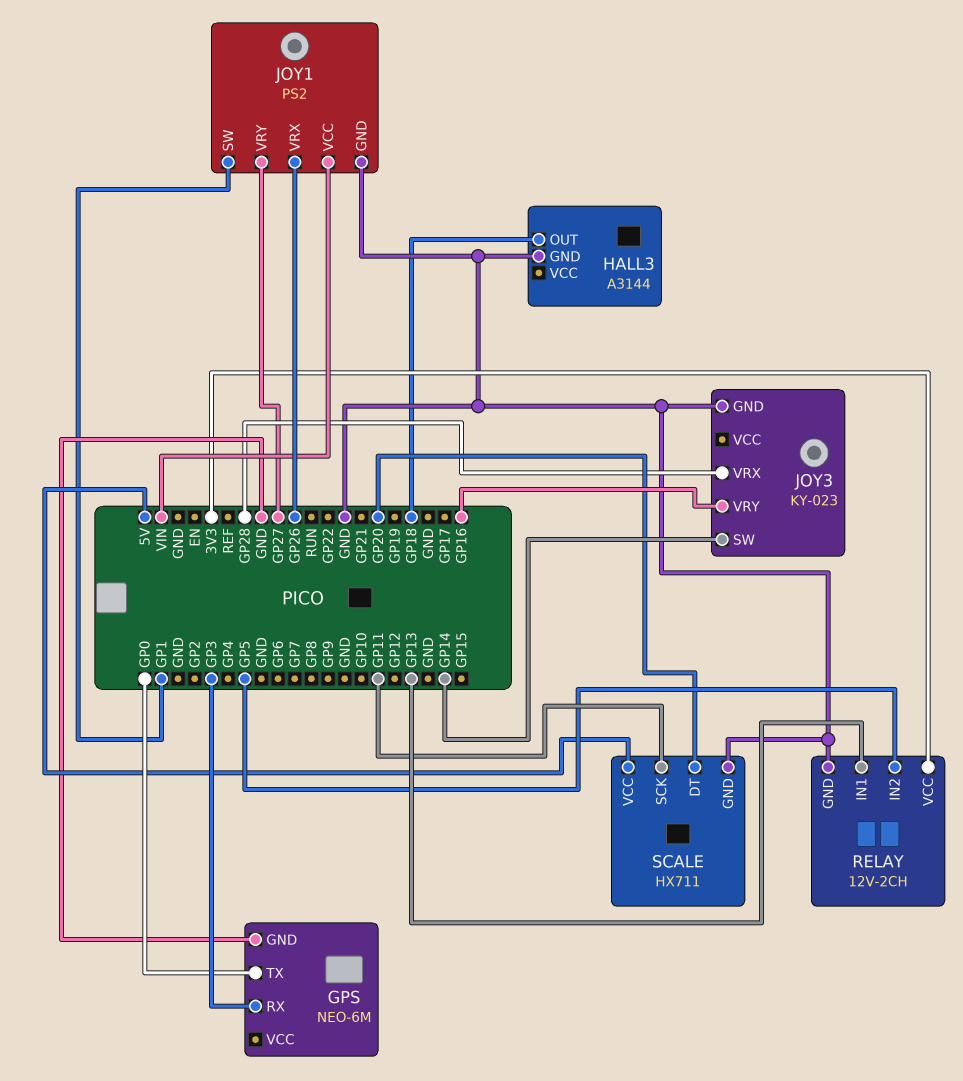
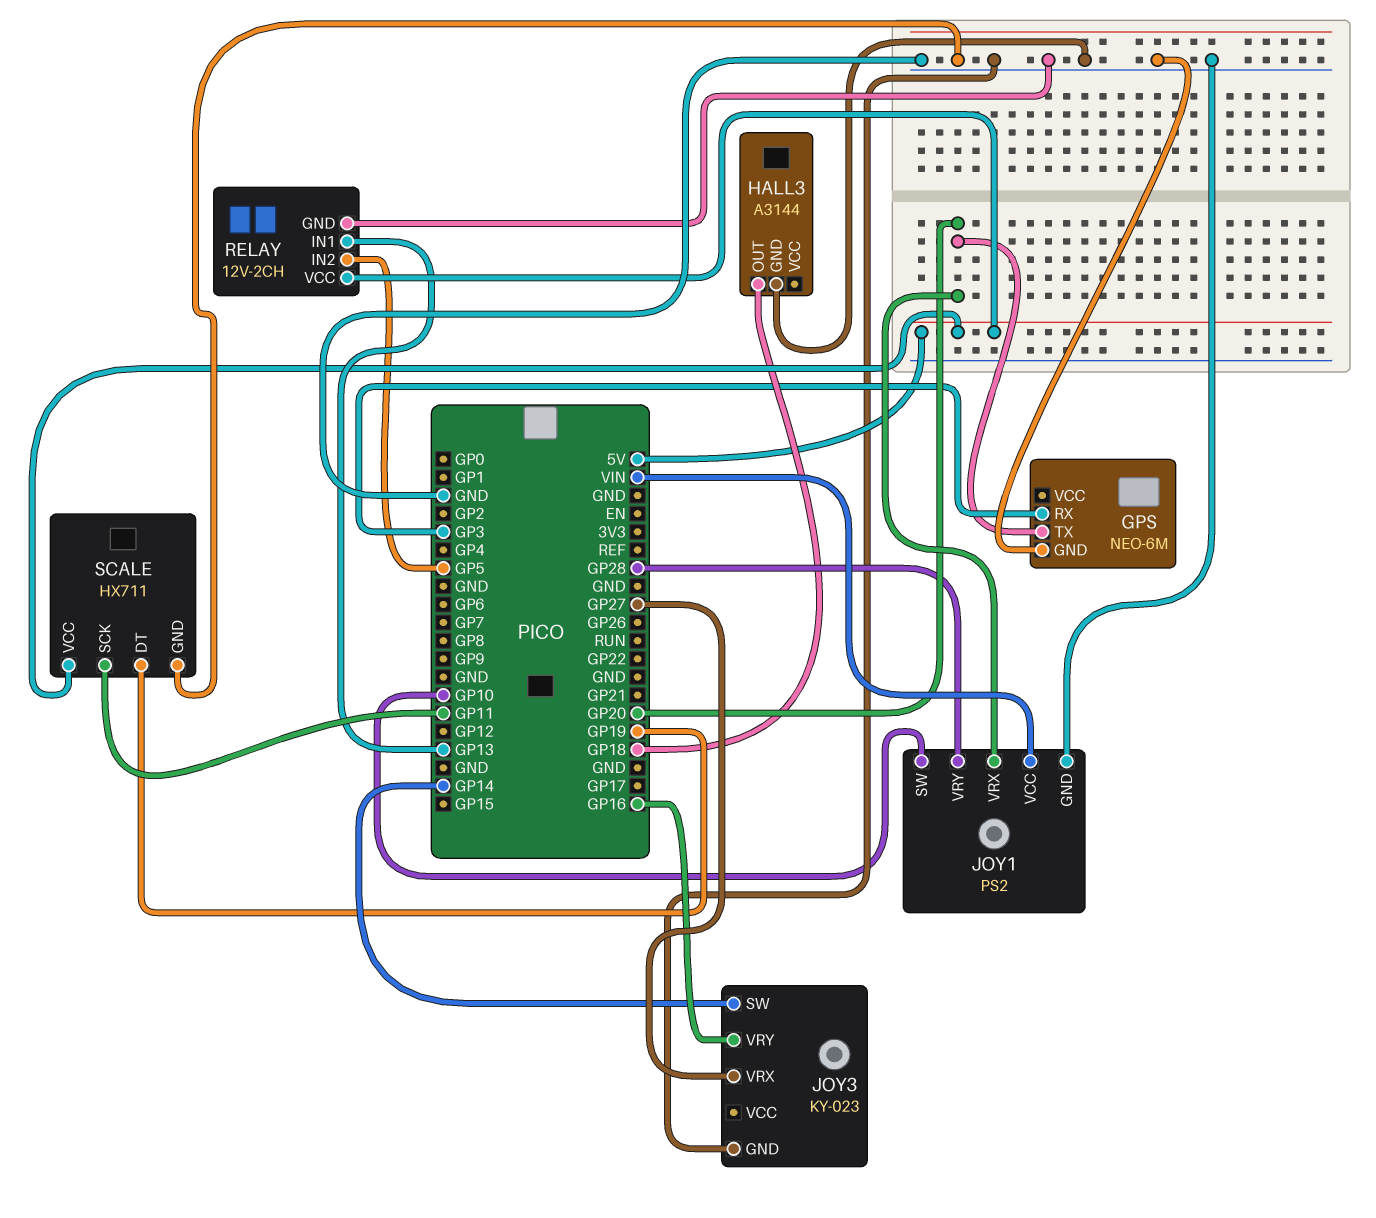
GPS pin TX: GP0 -> GP20
JOY1 pin SW: GP1 -> GP10
JOY1 pin VRX: GP26 -> GP20
JOY1 pin VRY: GP27 -> GP28
JOY3 pin VRX: GP28 -> GP27
RELAY pin VCC: 3V3 -> 5V
SCALE pin DT: GP20 -> GP19

